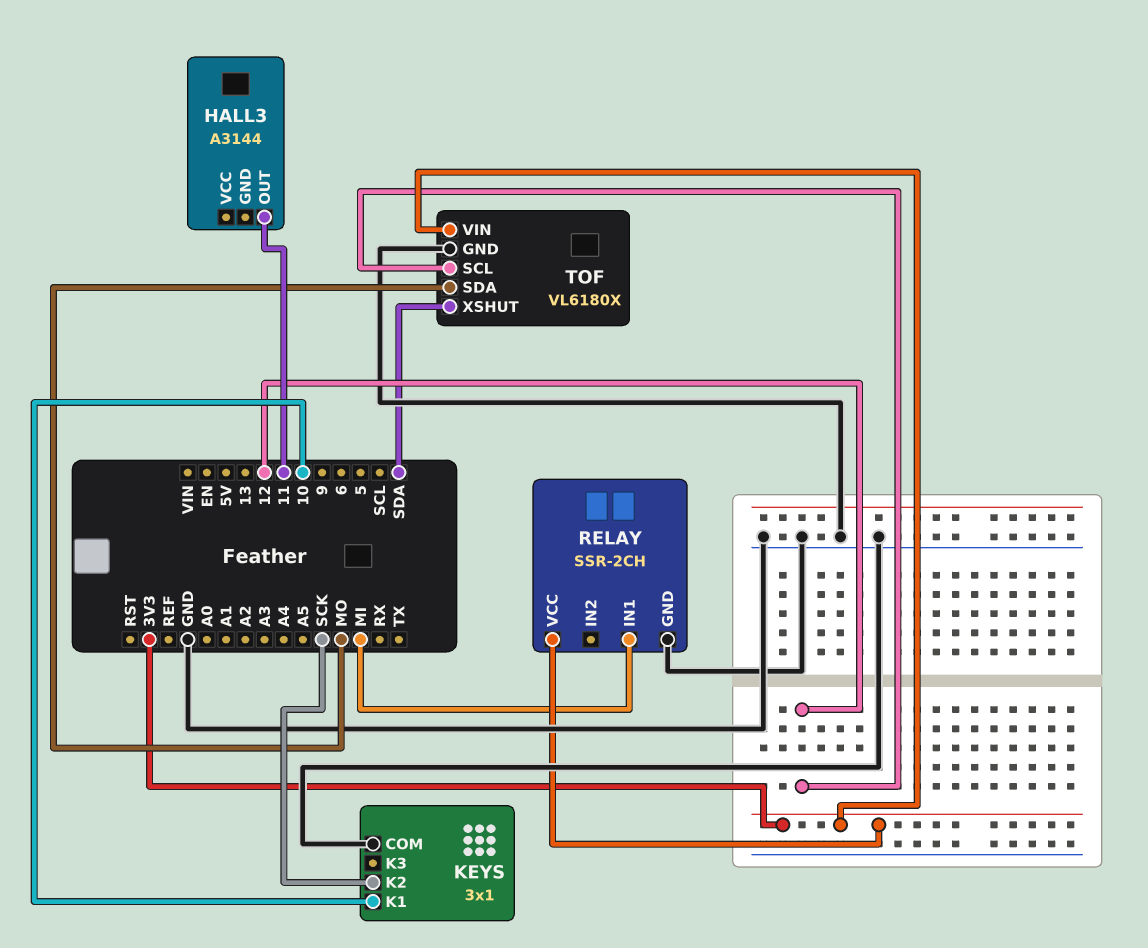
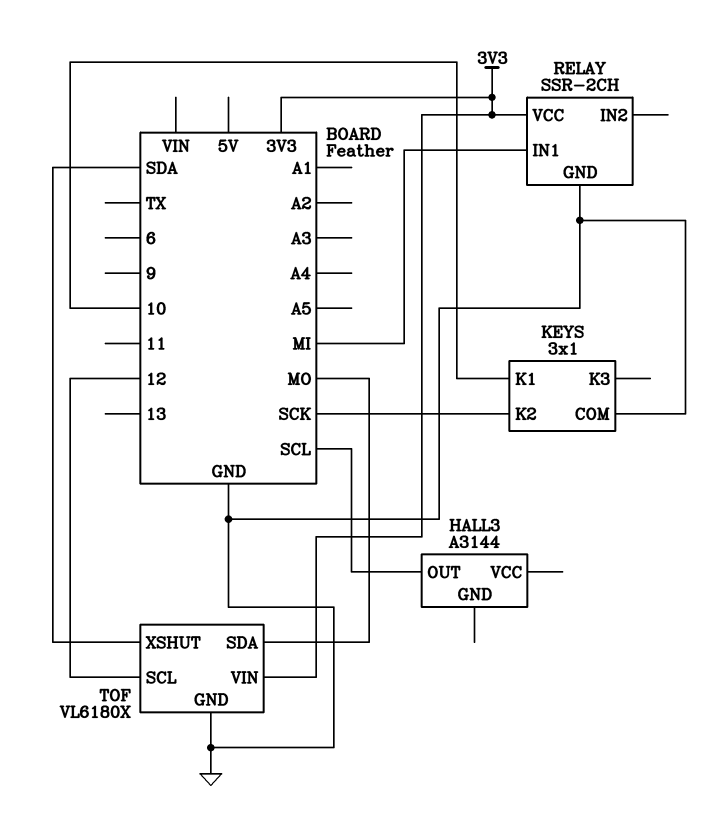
HALL3 pin OUT: 11 -> SCL

